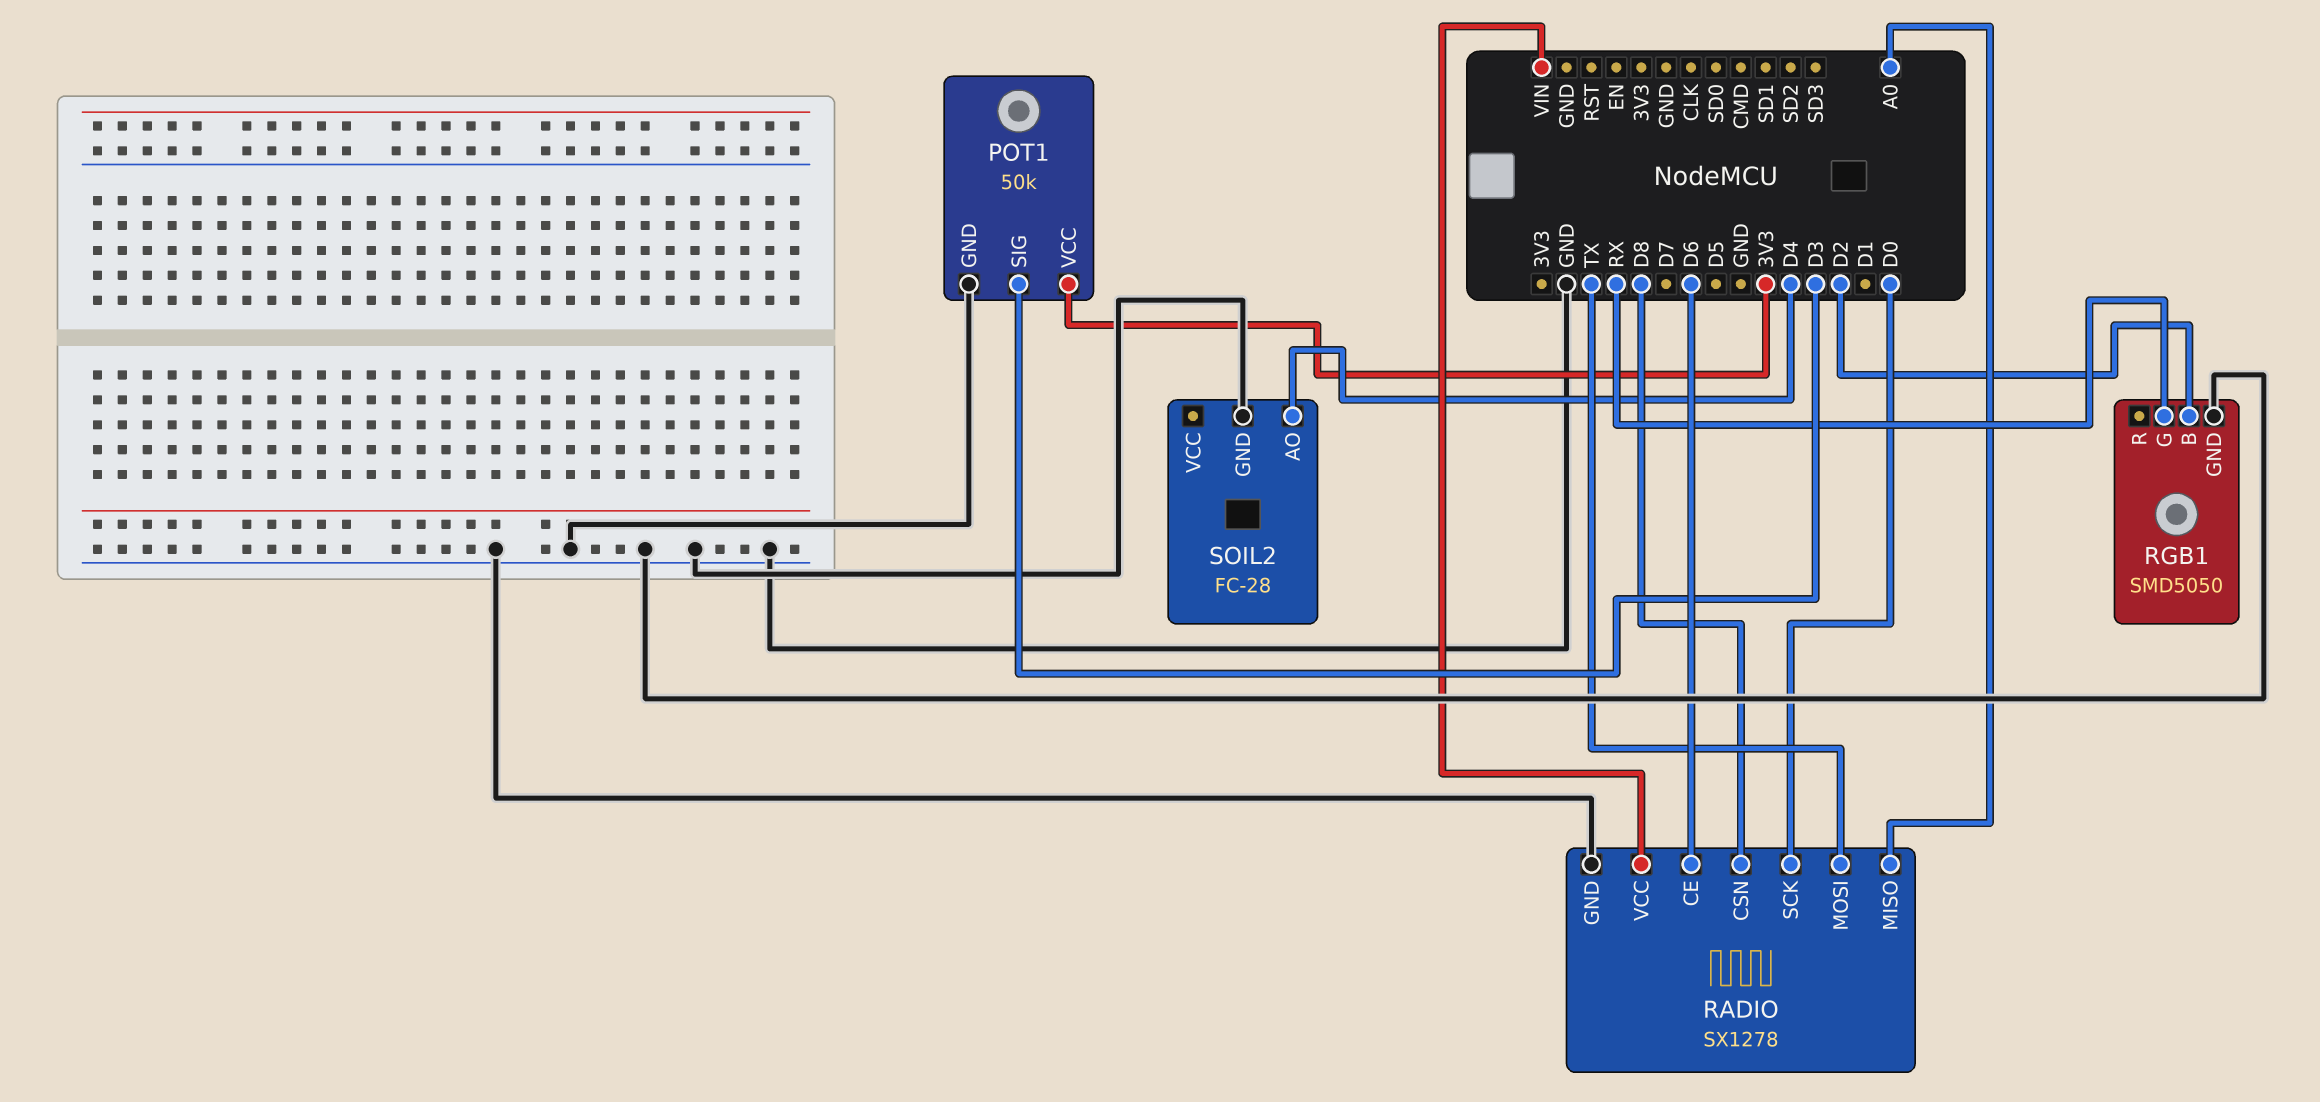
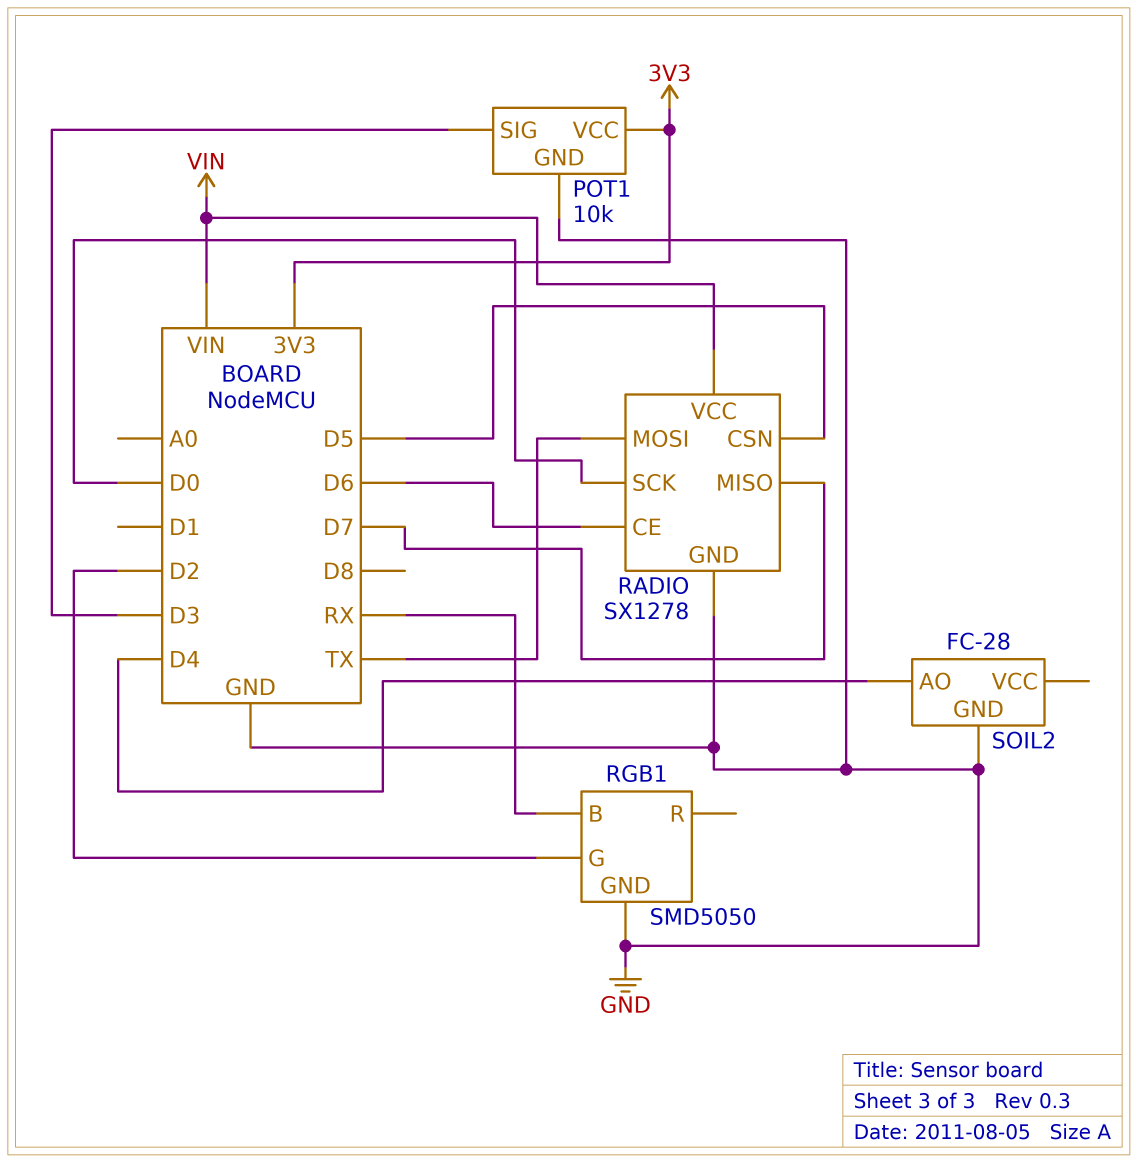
POT1: 50k -> 10k
RADIO pin CSN: D8 -> D5
RADIO pin MISO: A0 -> D7
RGB1 pin B: D2 -> RX
RGB1 pin G: RX -> D2

